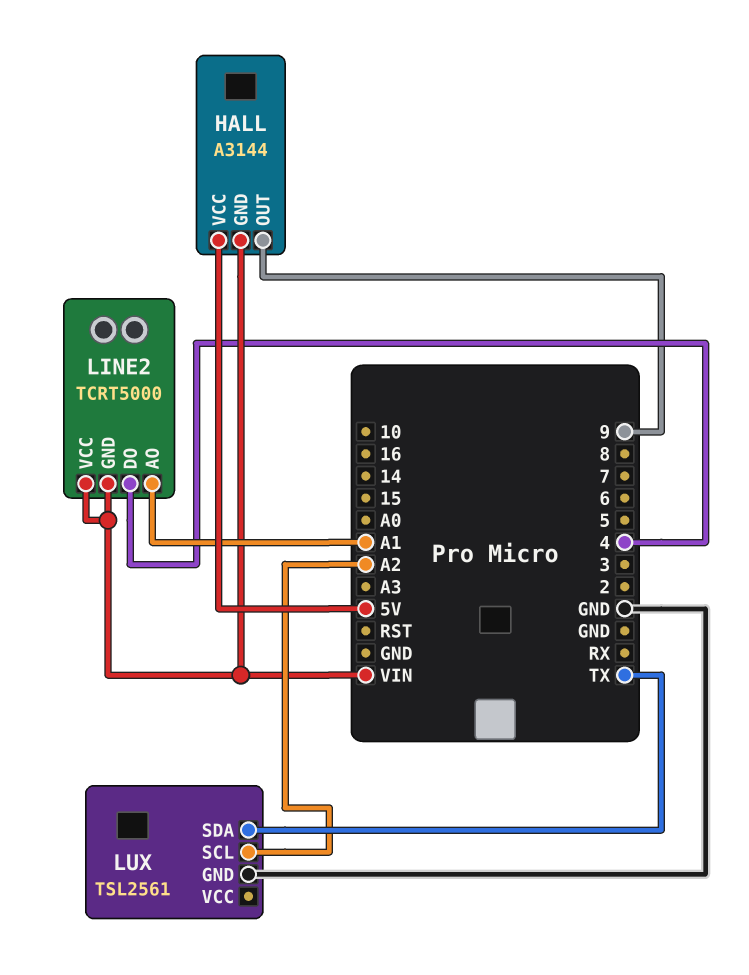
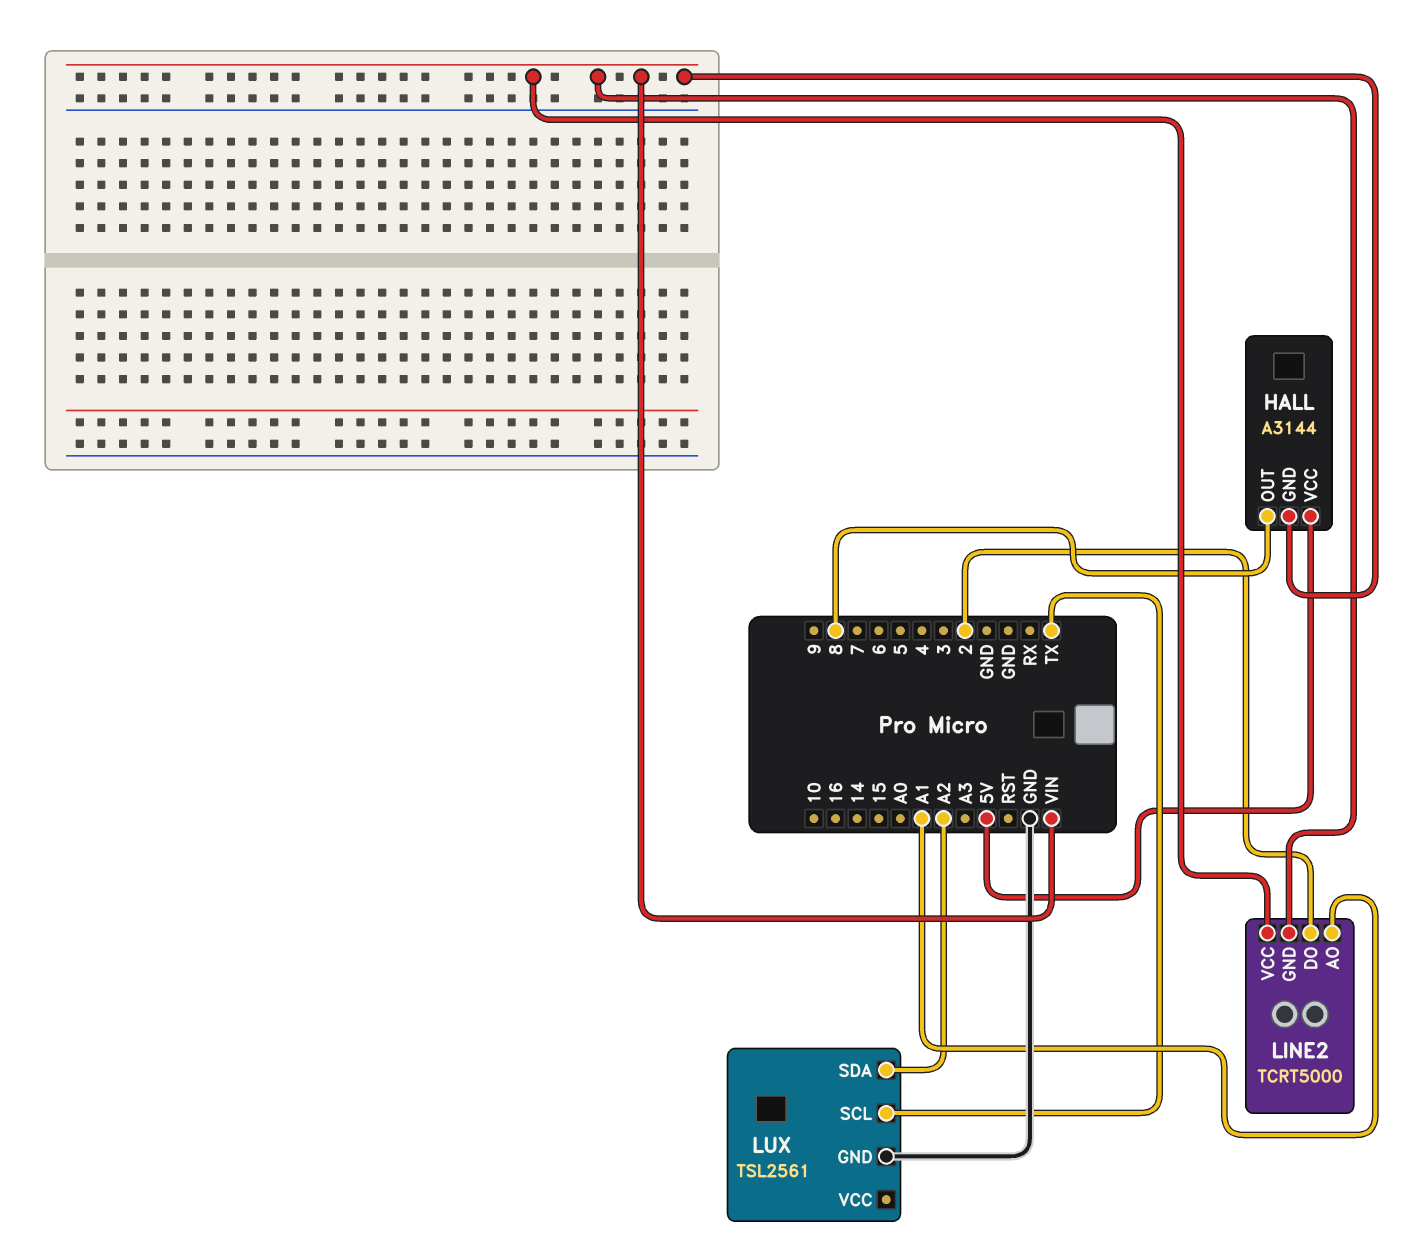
HALL pin OUT: 9 -> 8
LINE2 pin DO: 4 -> 2
LUX pin SCL: A2 -> TX
LUX pin SDA: TX -> A2

